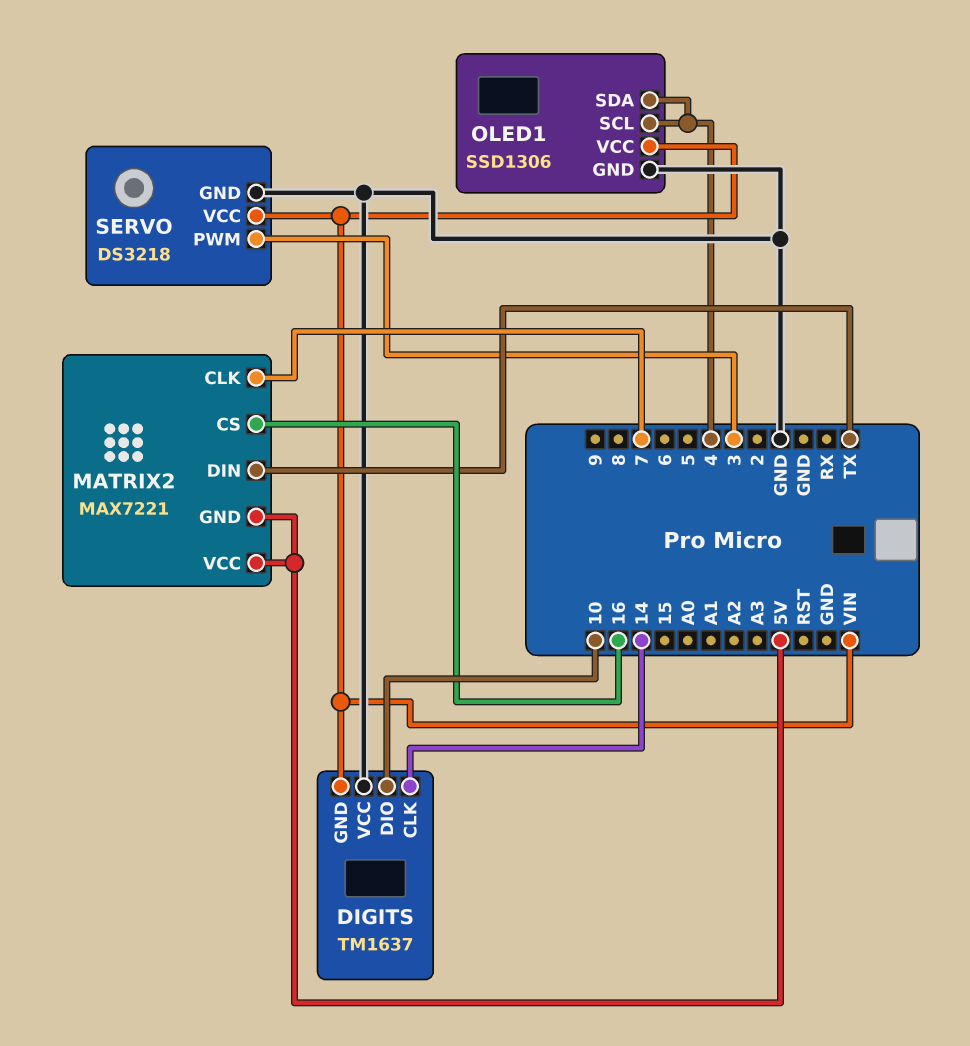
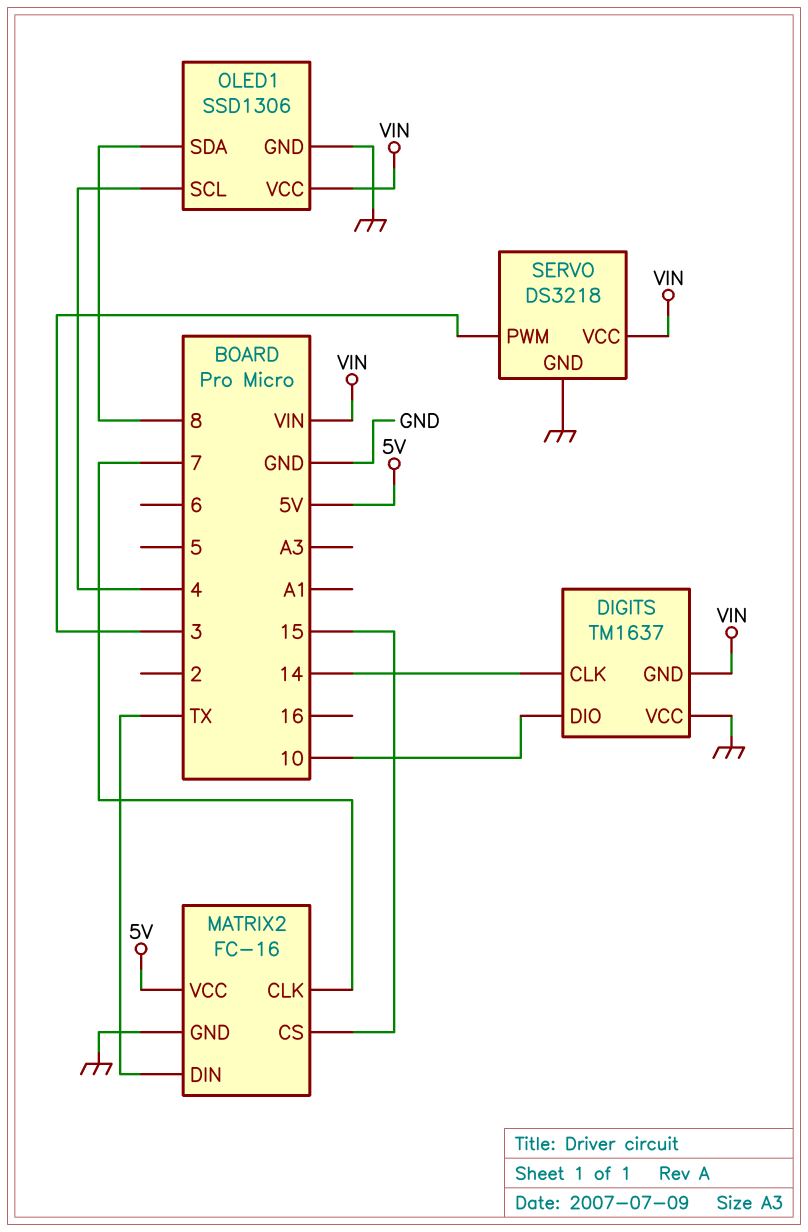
MATRIX2: MAX7221 -> FC-16
MATRIX2 pin CS: 16 -> 15
MATRIX2 pin GND: 5V -> GND
OLED1 pin SDA: 4 -> 8

